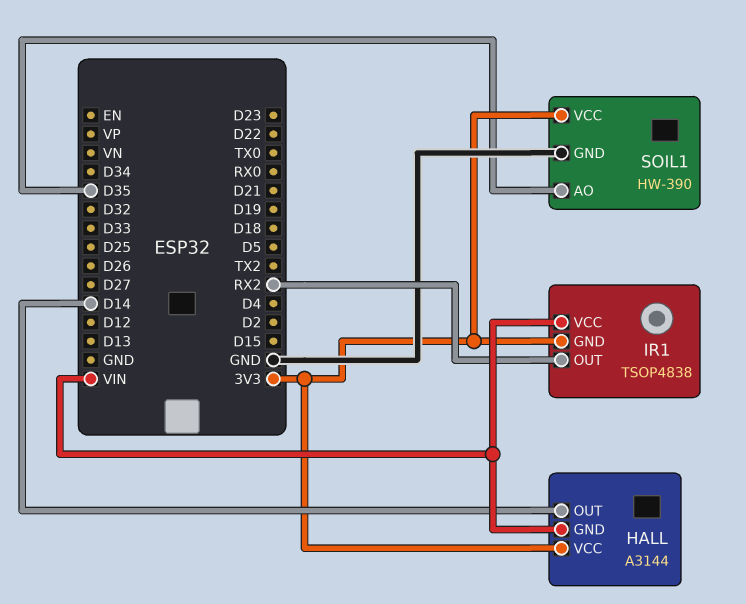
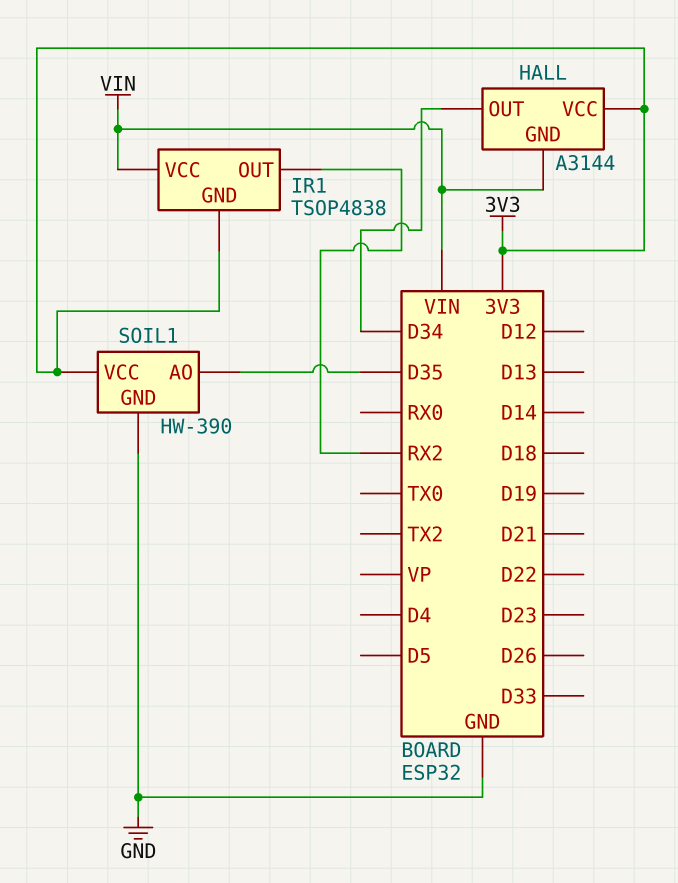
HALL pin OUT: D14 -> D34

